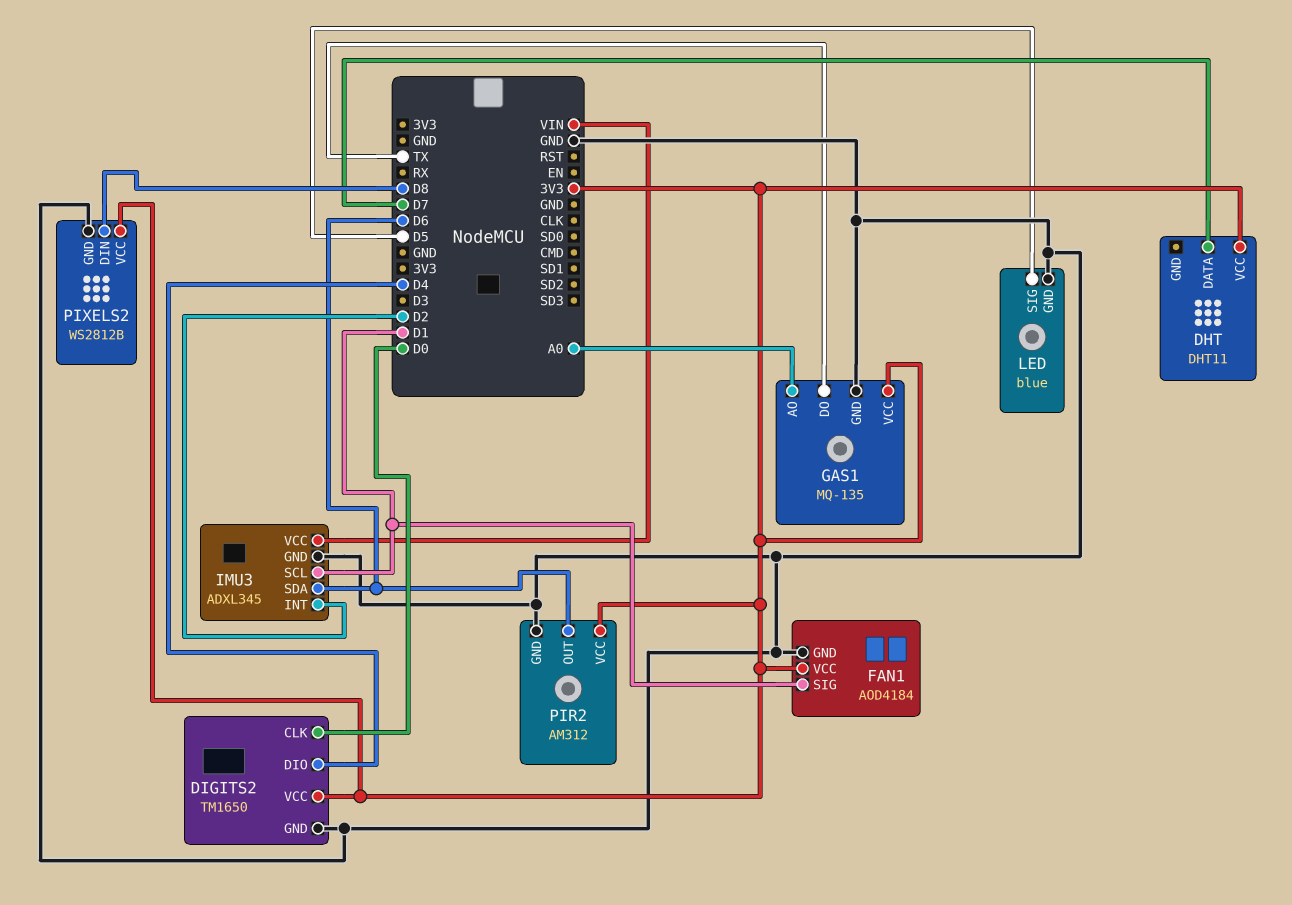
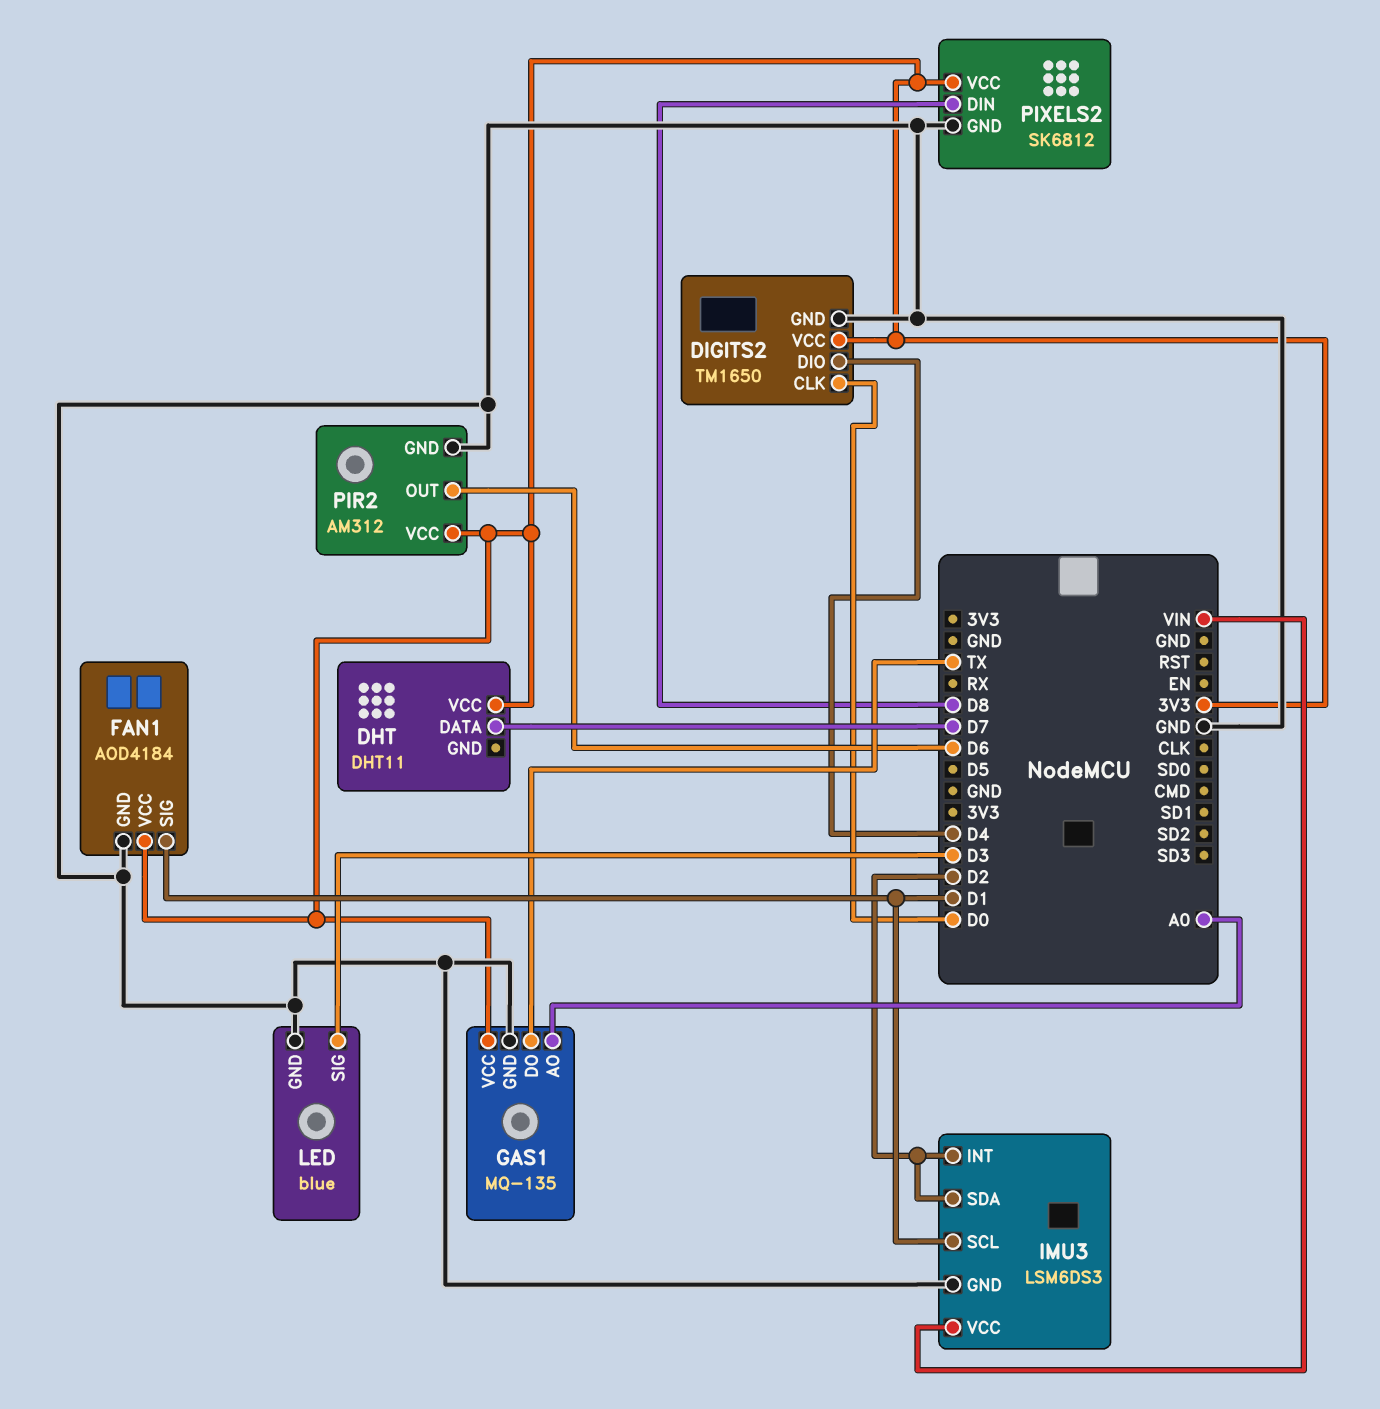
IMU3: ADXL345 -> LSM6DS3
IMU3 pin SDA: D6 -> D2
LED pin SIG: D5 -> D3
PIXELS2: WS2812B -> SK6812

